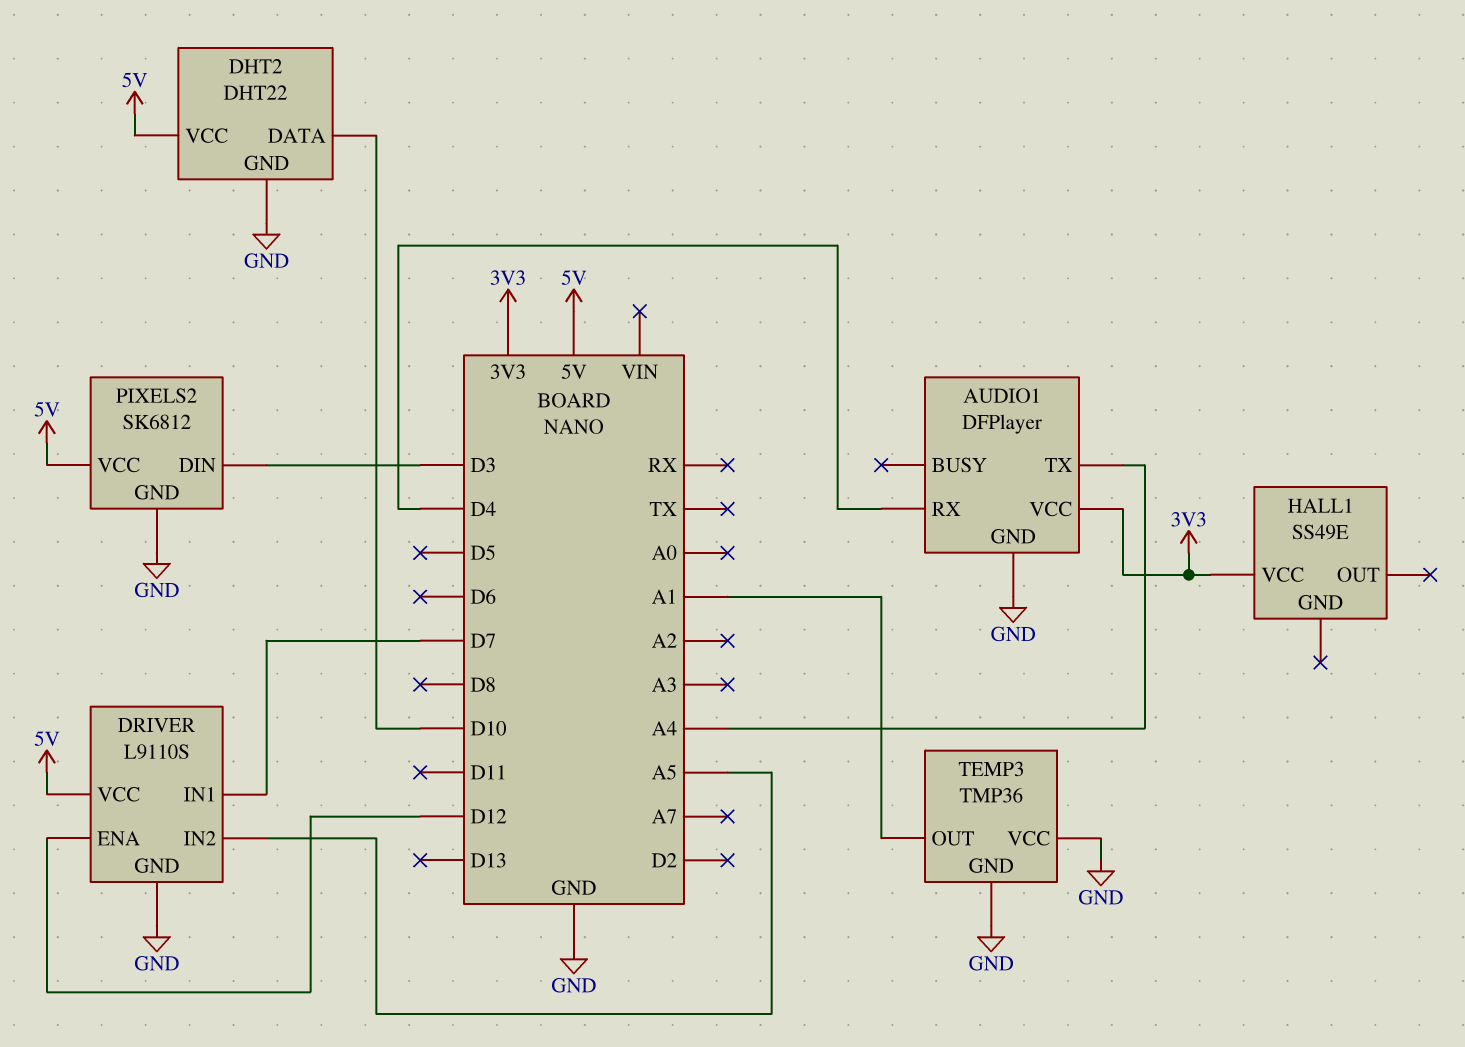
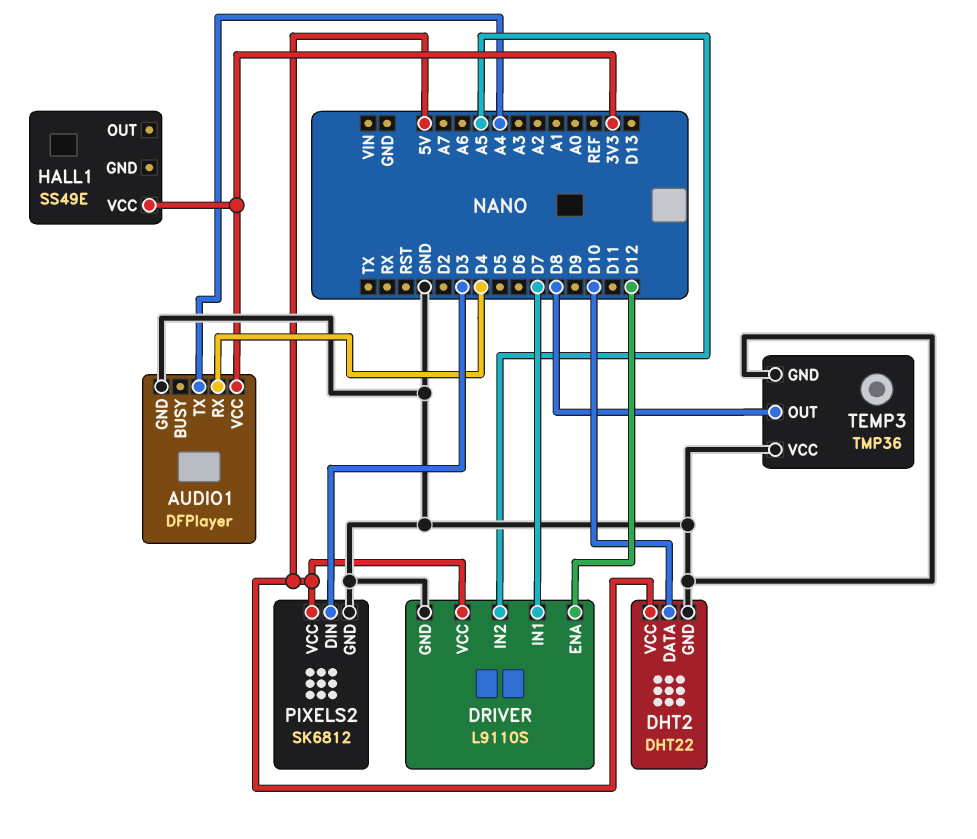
TEMP3 pin OUT: A1 -> D8

